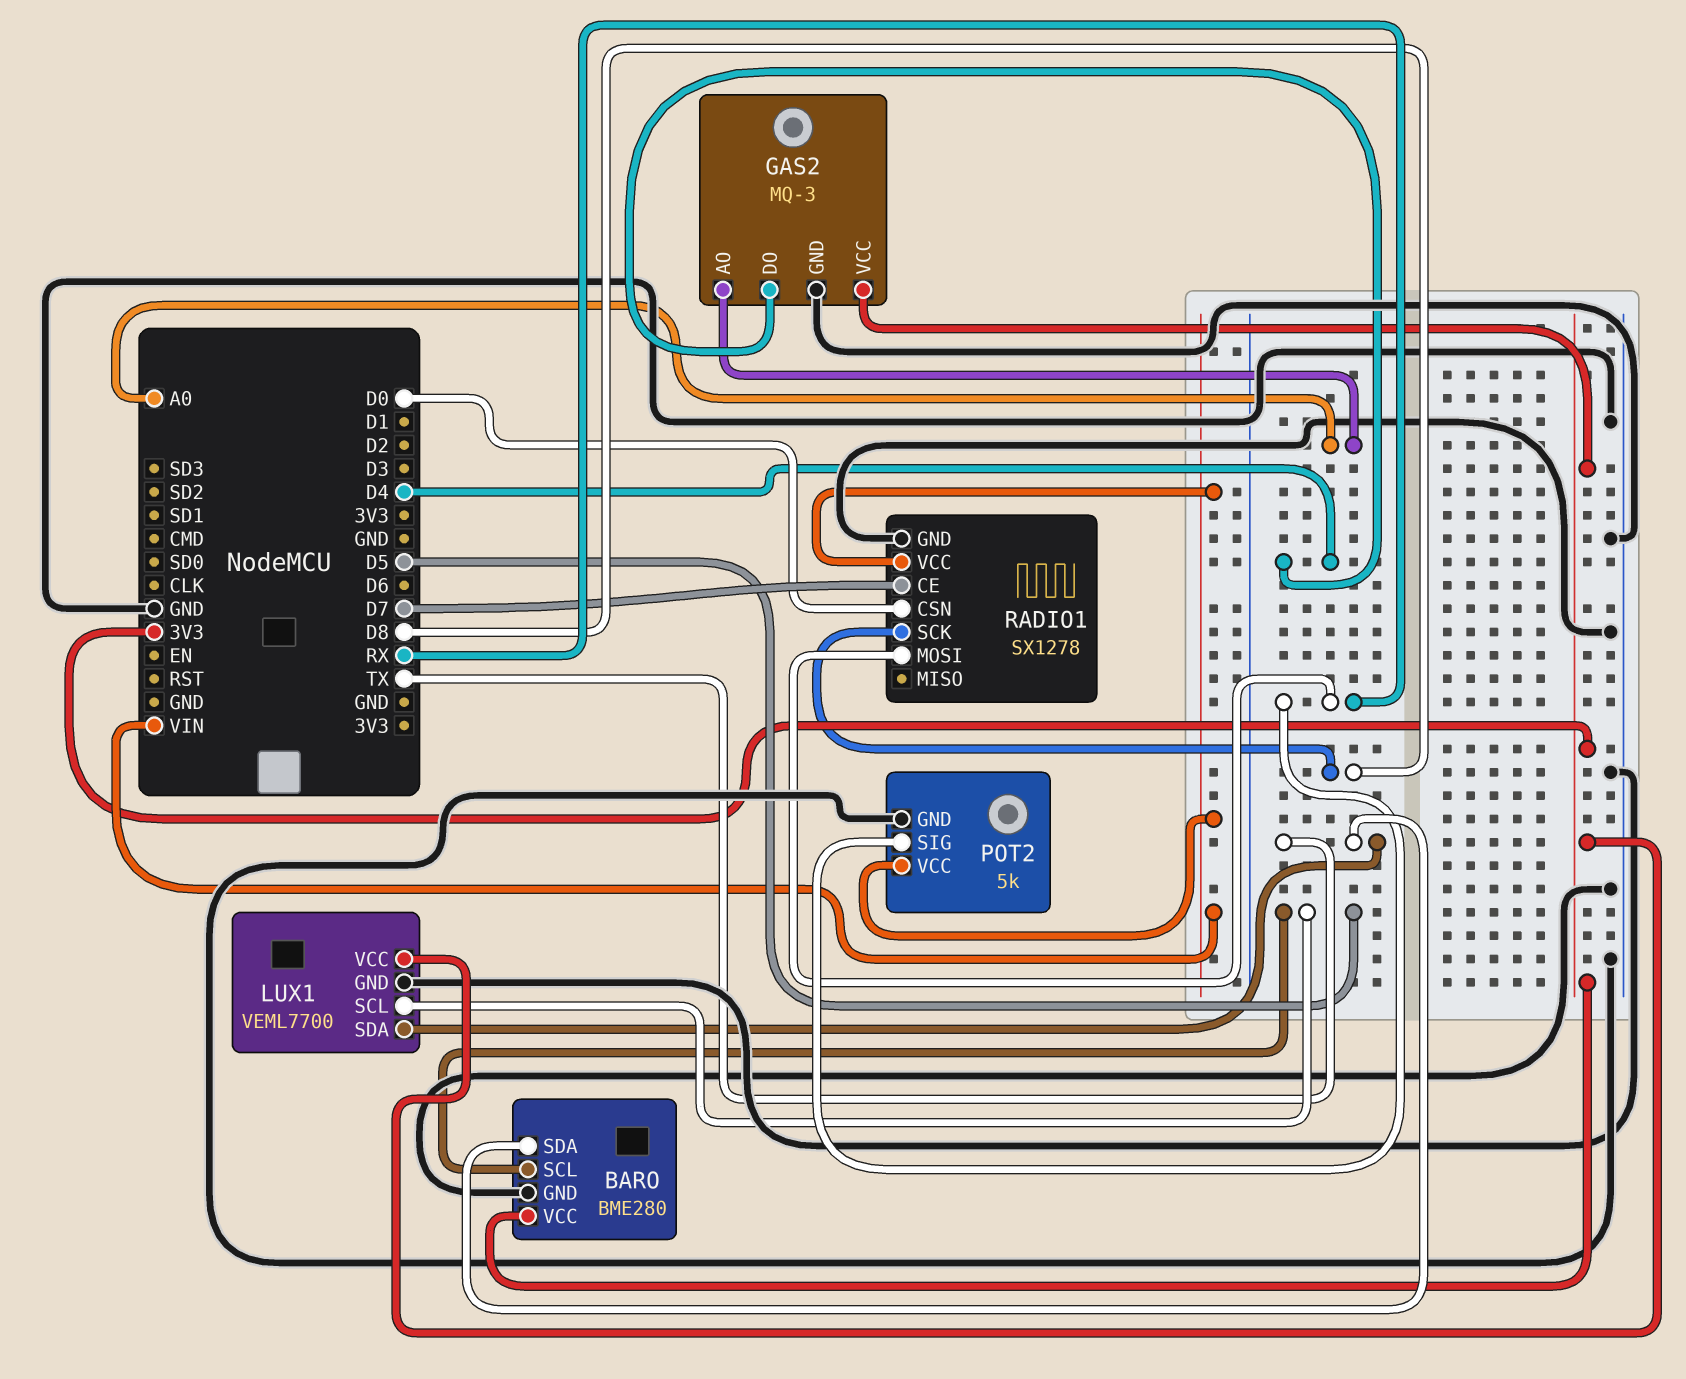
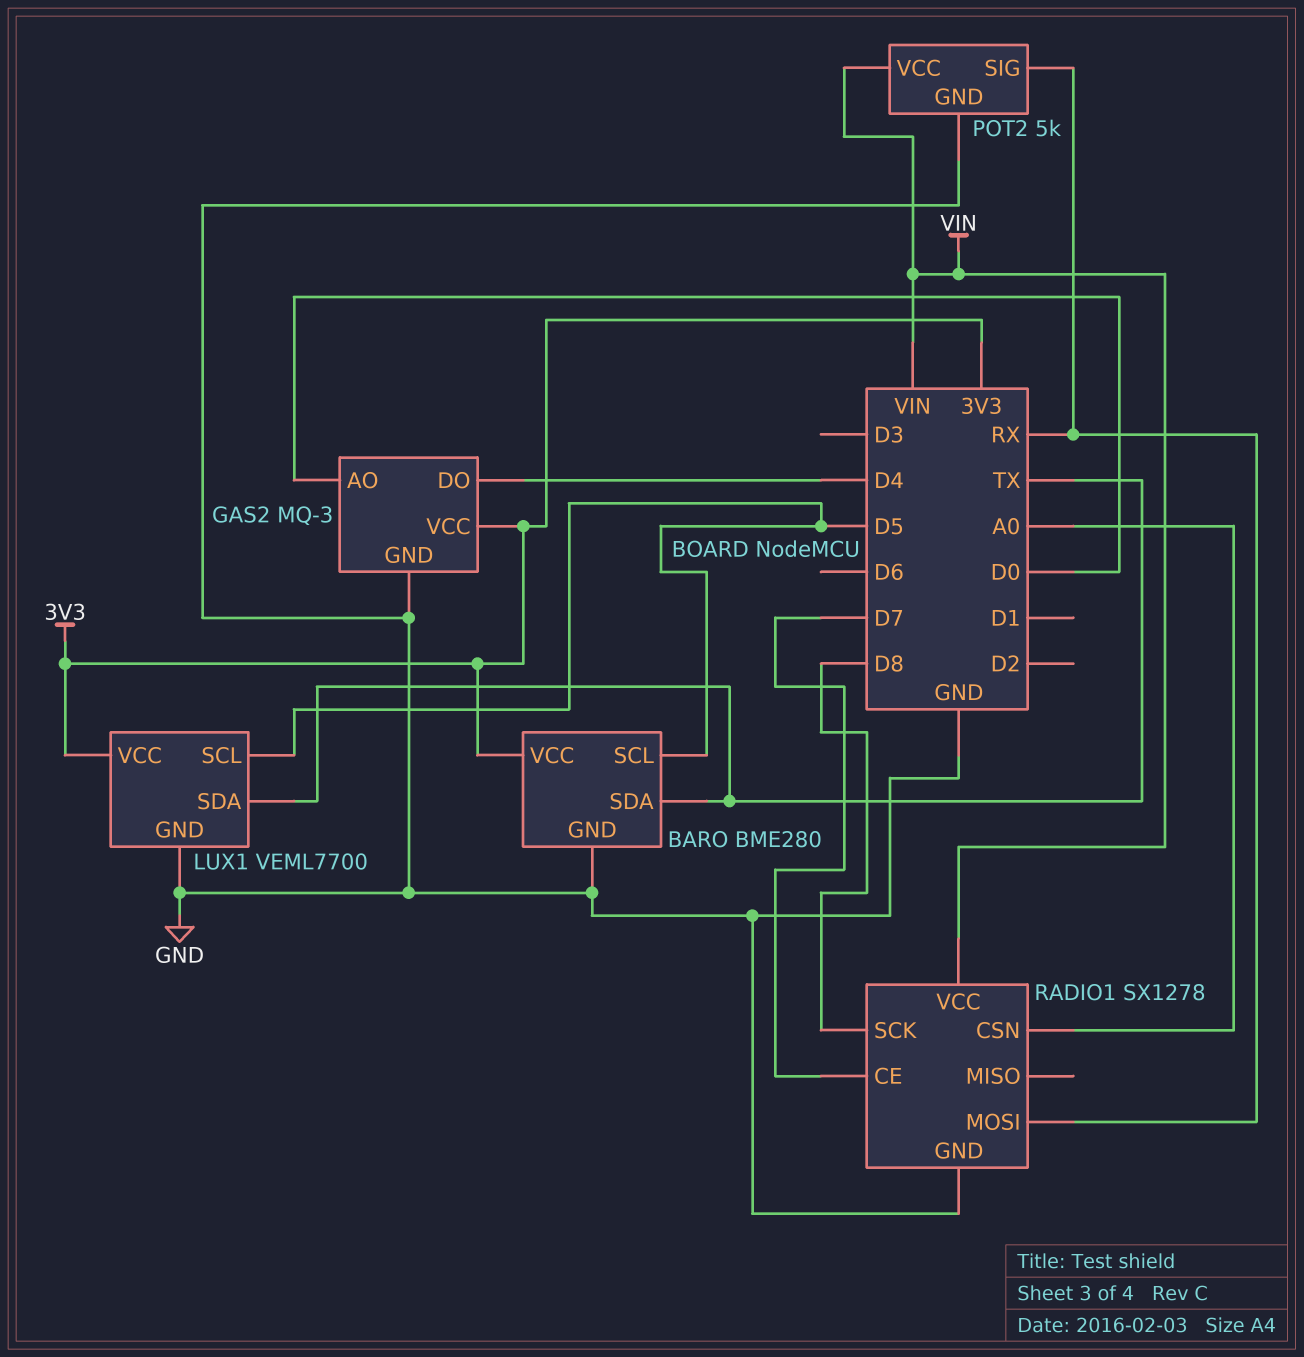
GAS2 pin AO: A0 -> D0
RADIO1 pin CSN: D0 -> A0

